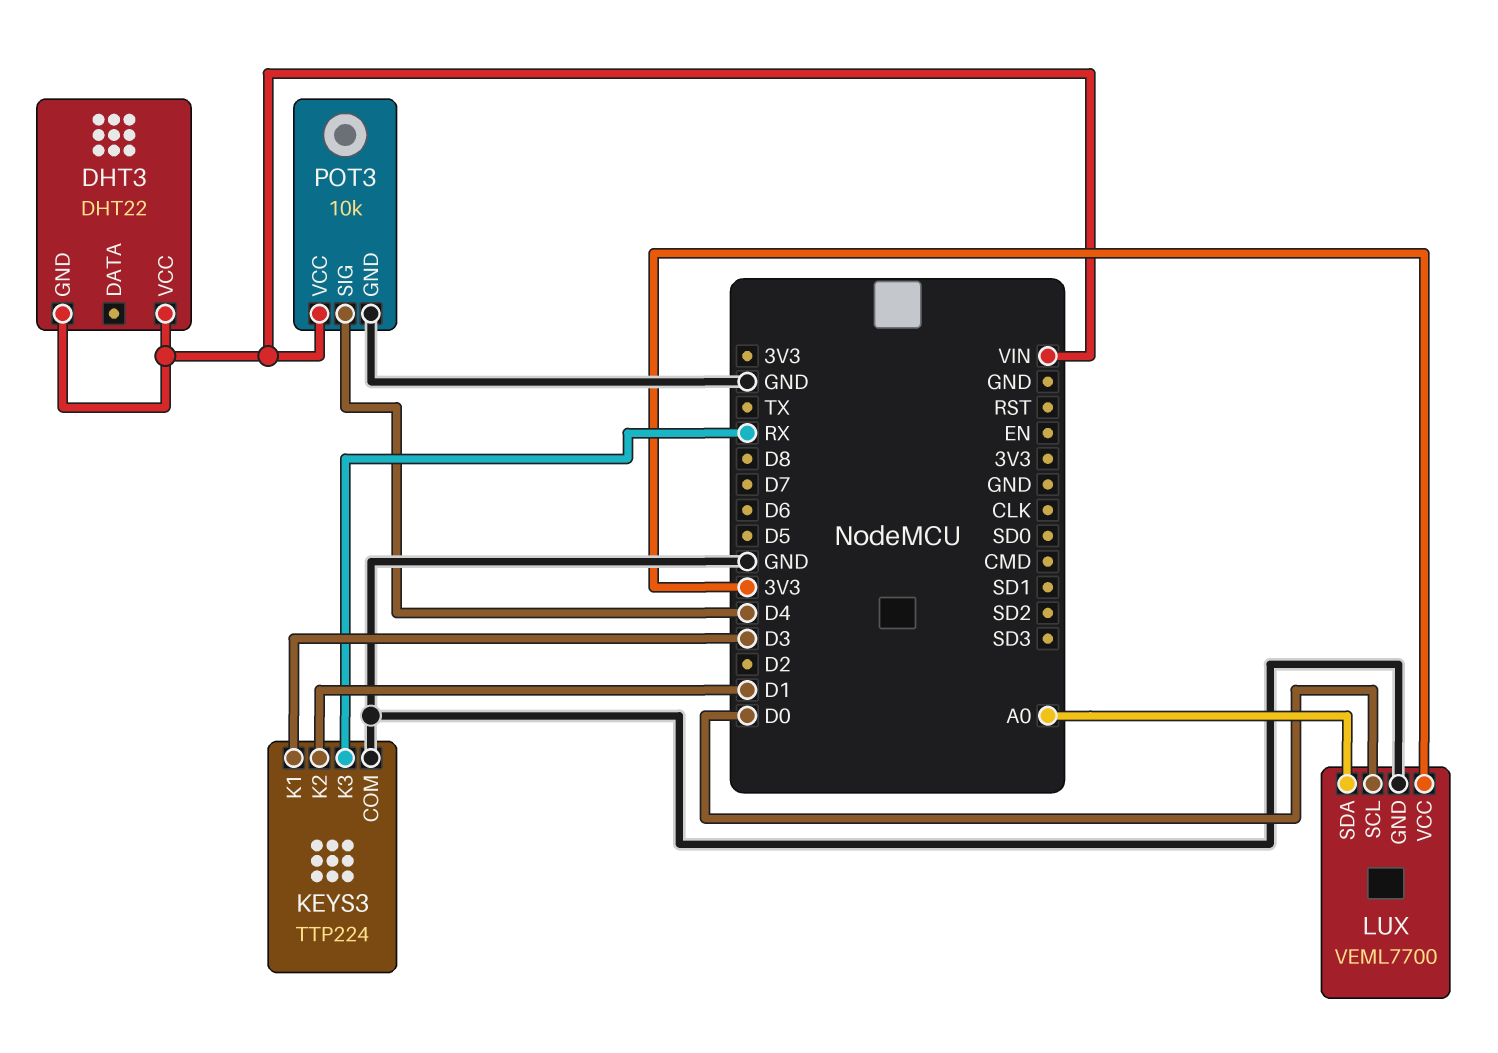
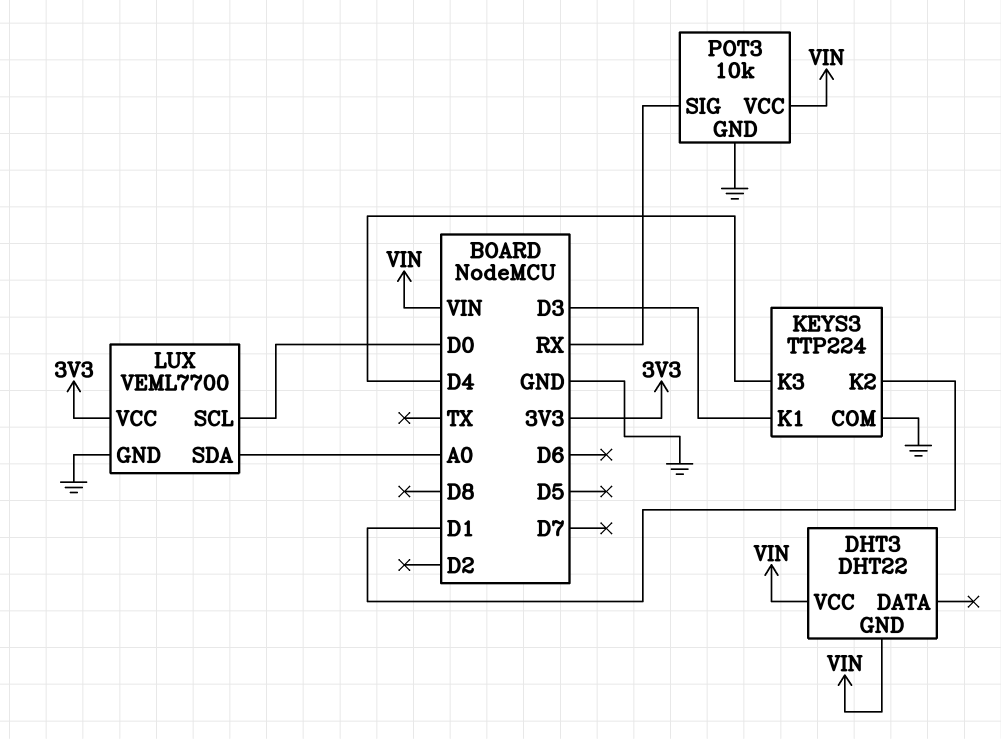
KEYS3 pin K3: RX -> D4
POT3 pin SIG: D4 -> RX

